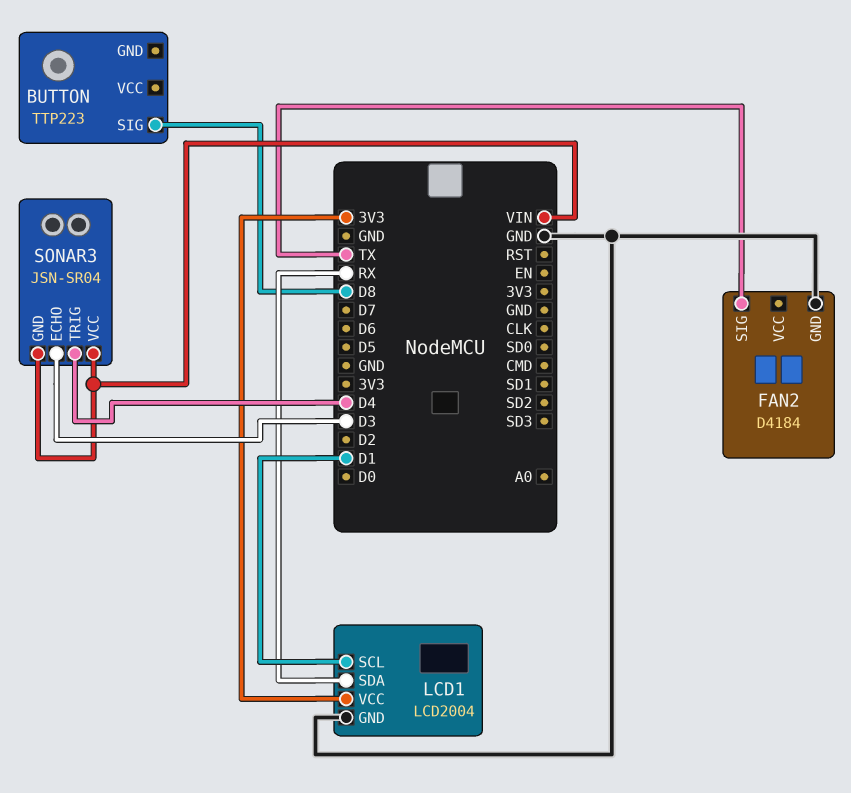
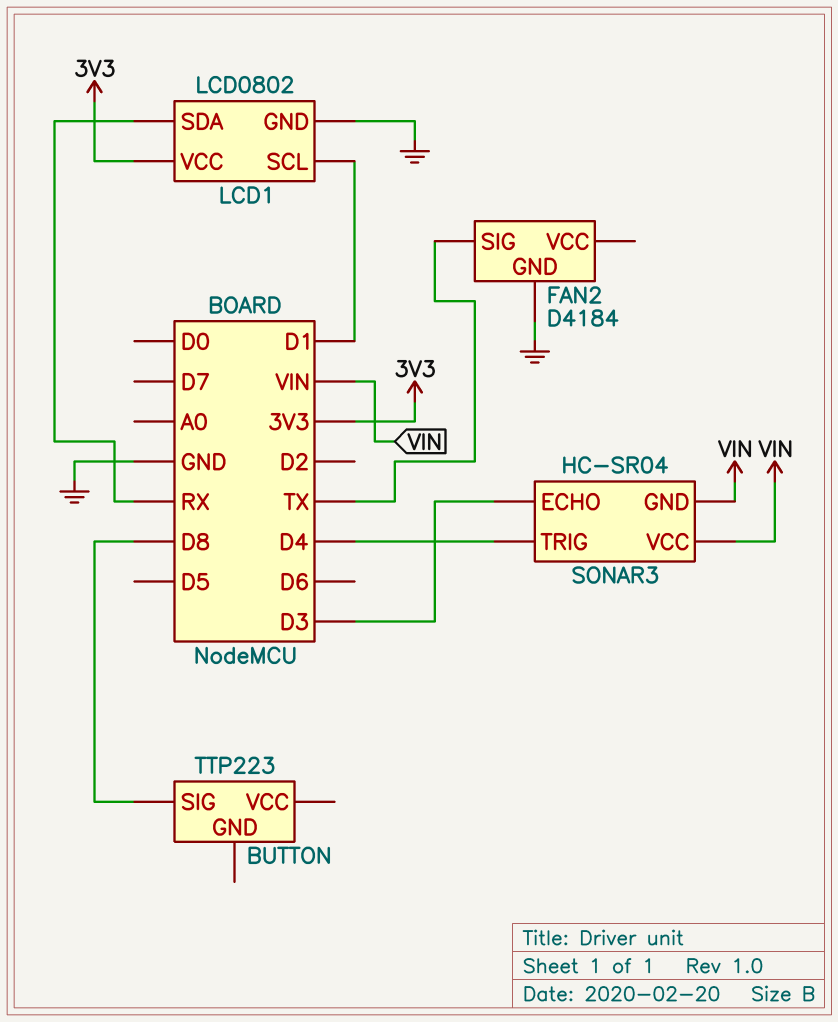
LCD1: LCD2004 -> LCD0802
SONAR3: JSN-SR04 -> HC-SR04

